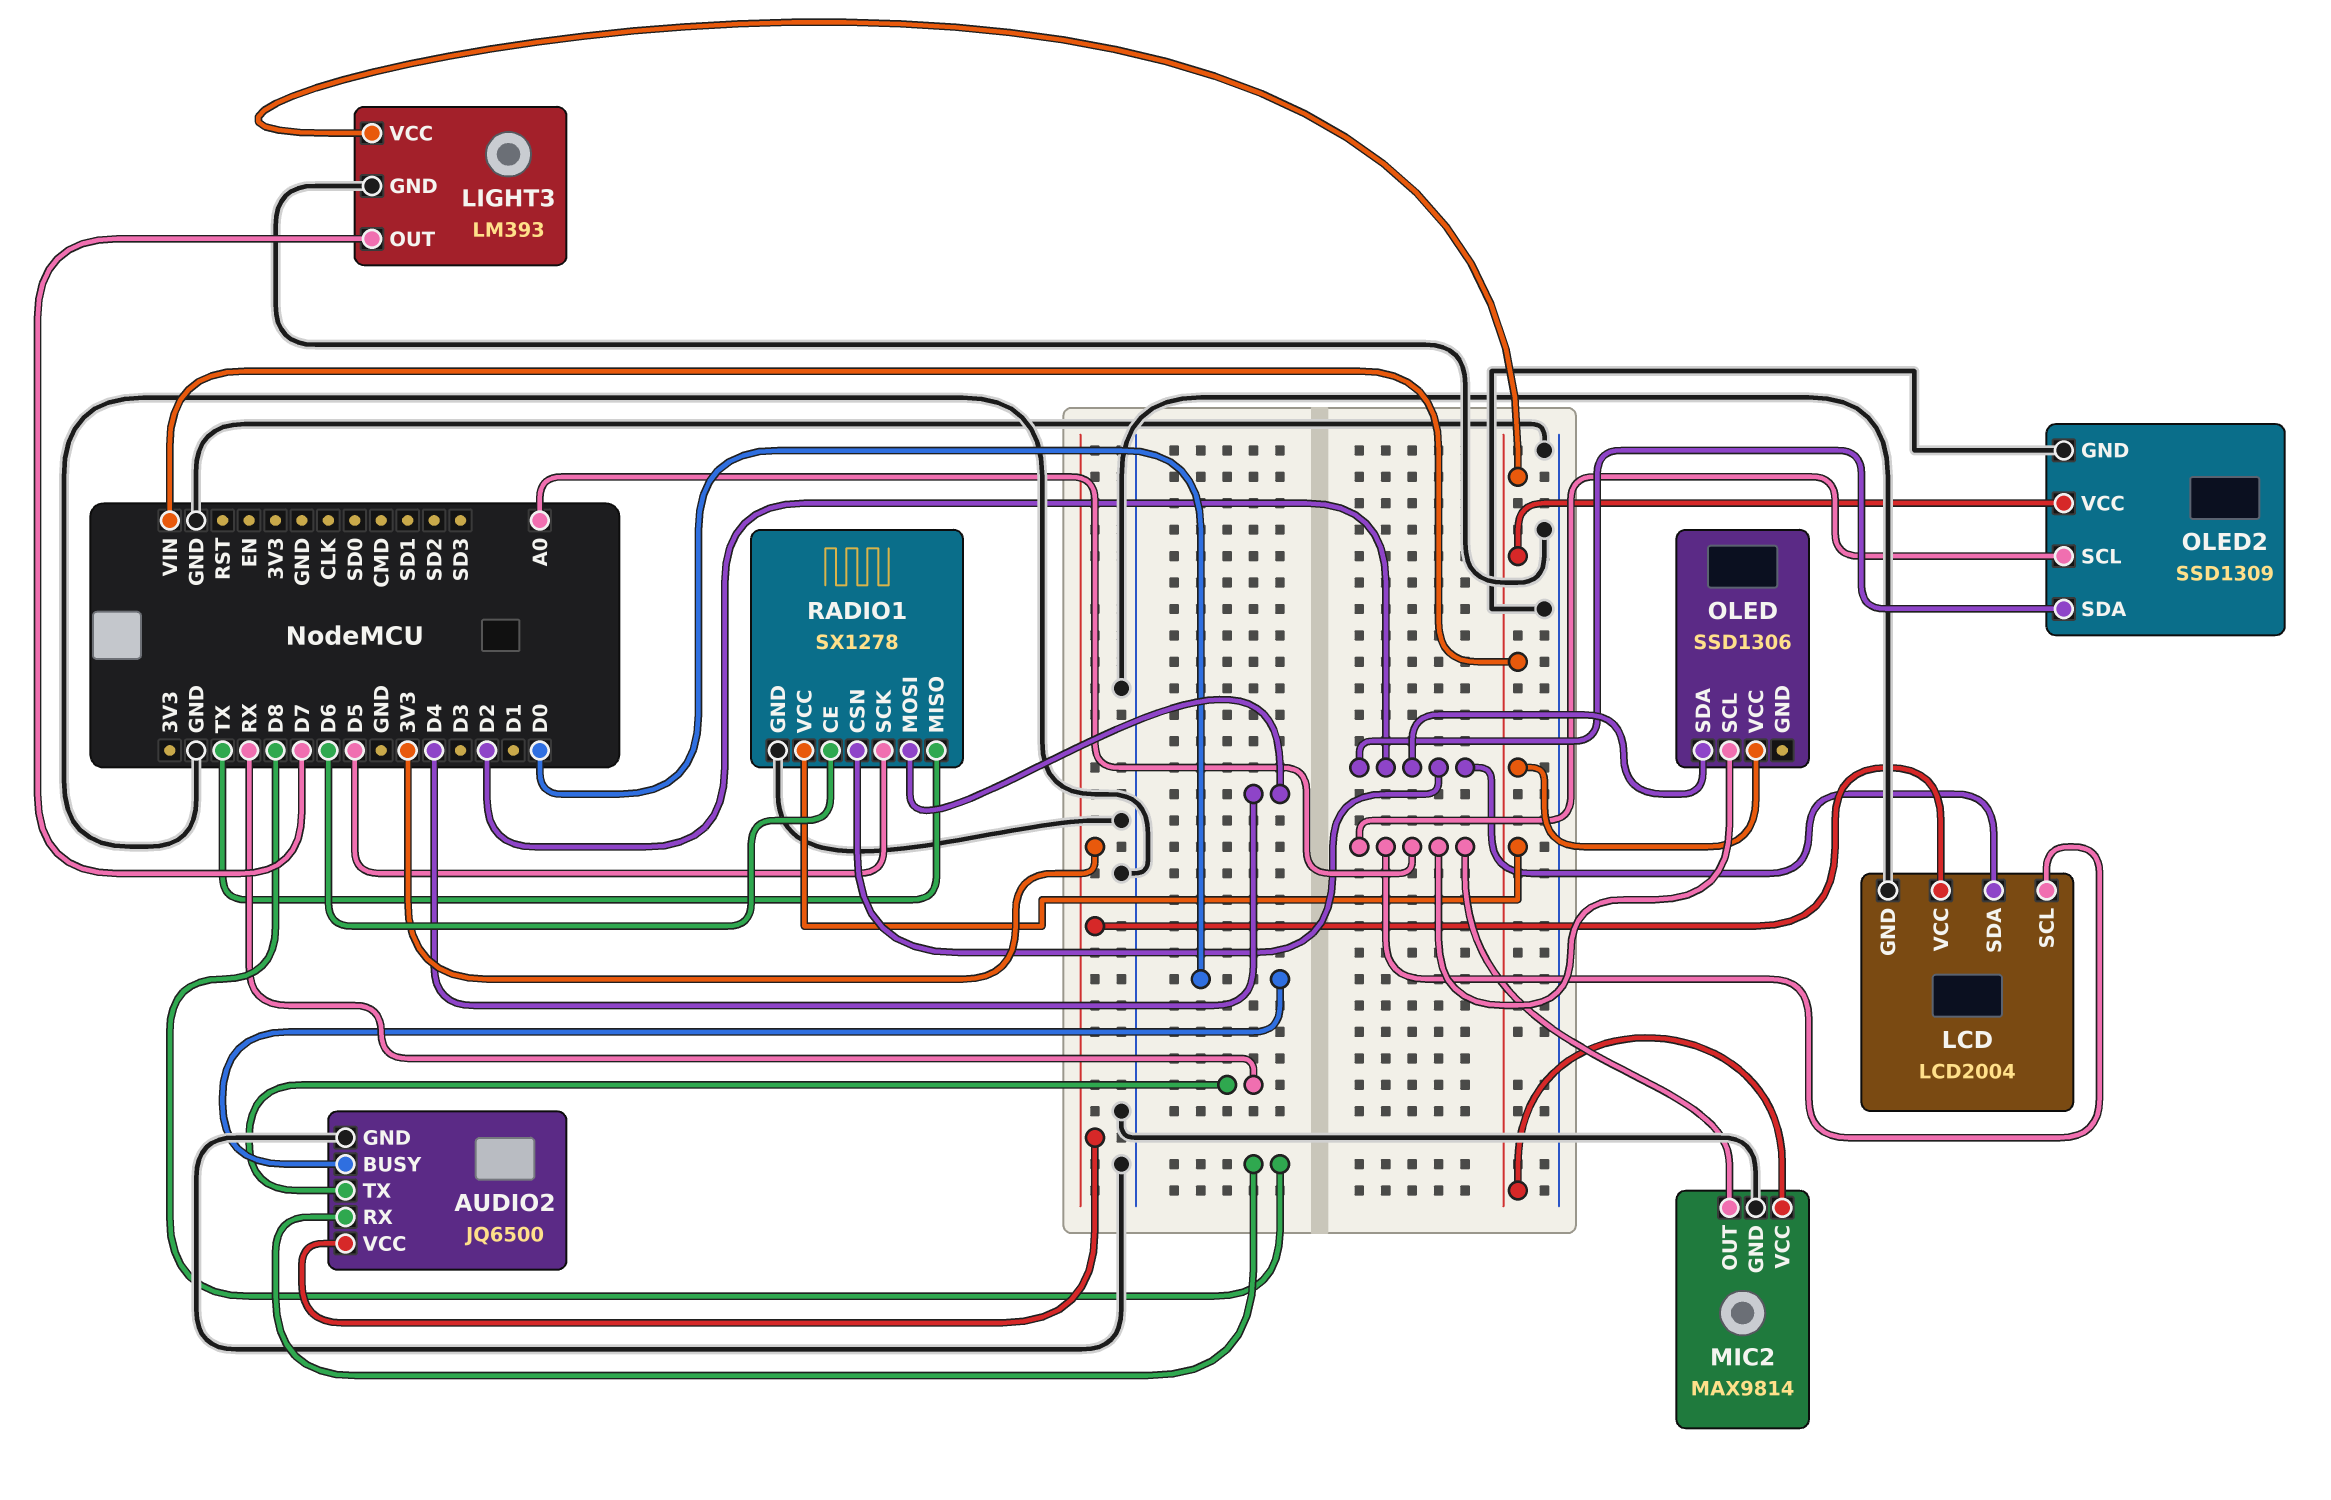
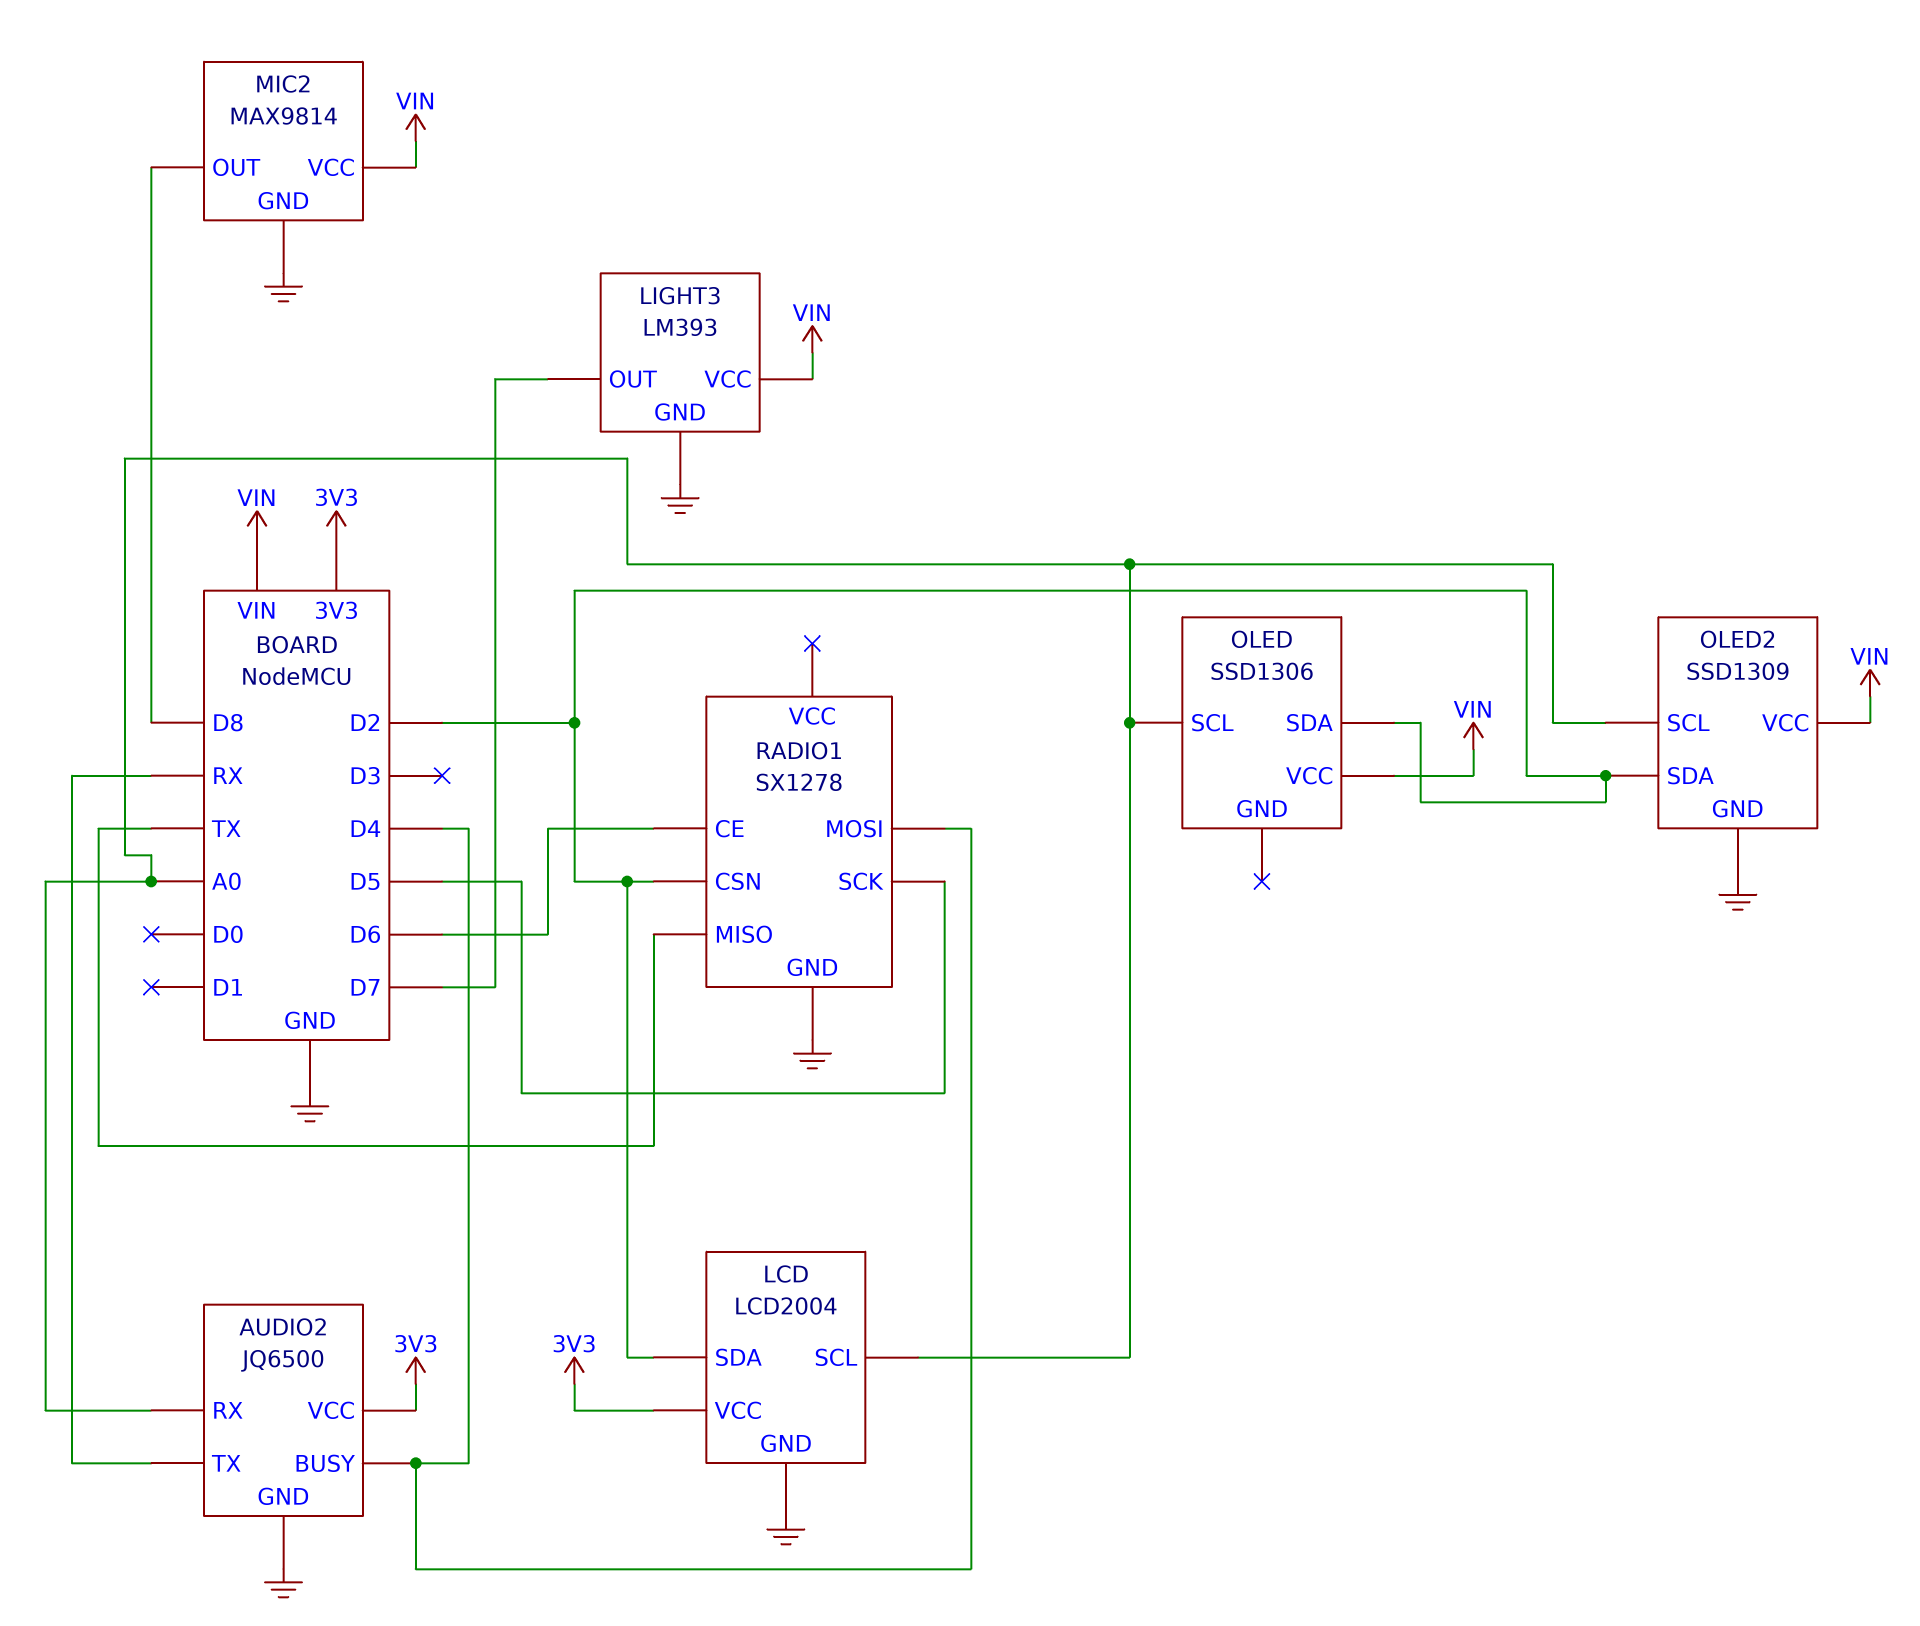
AUDIO2 pin BUSY: D0 -> D4
AUDIO2 pin RX: D8 -> A0
MIC2 pin OUT: A0 -> D8
RADIO1 pin VCC: VIN -> none

